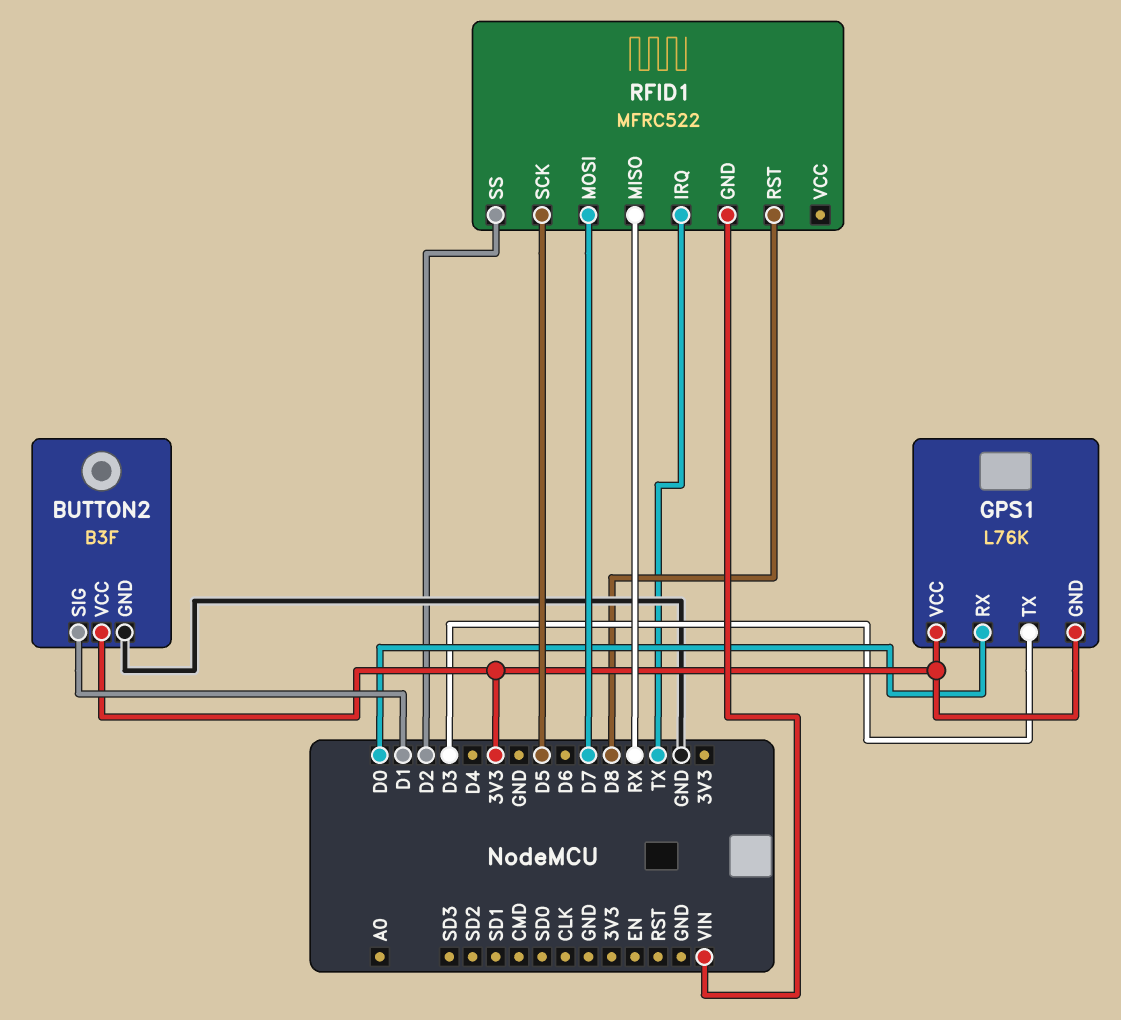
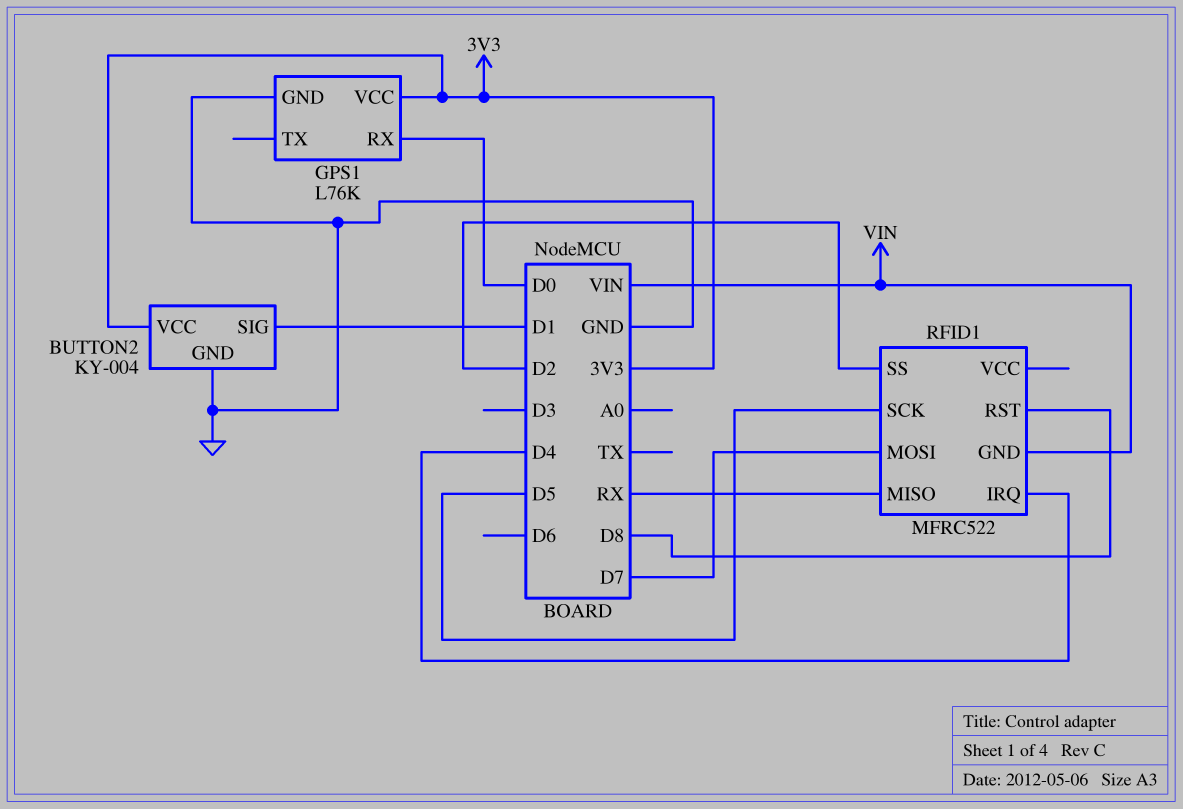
BUTTON2: B3F -> KY-004
GPS1 pin GND: 3V3 -> GND
GPS1 pin TX: D3 -> none
RFID1 pin IRQ: TX -> D4

